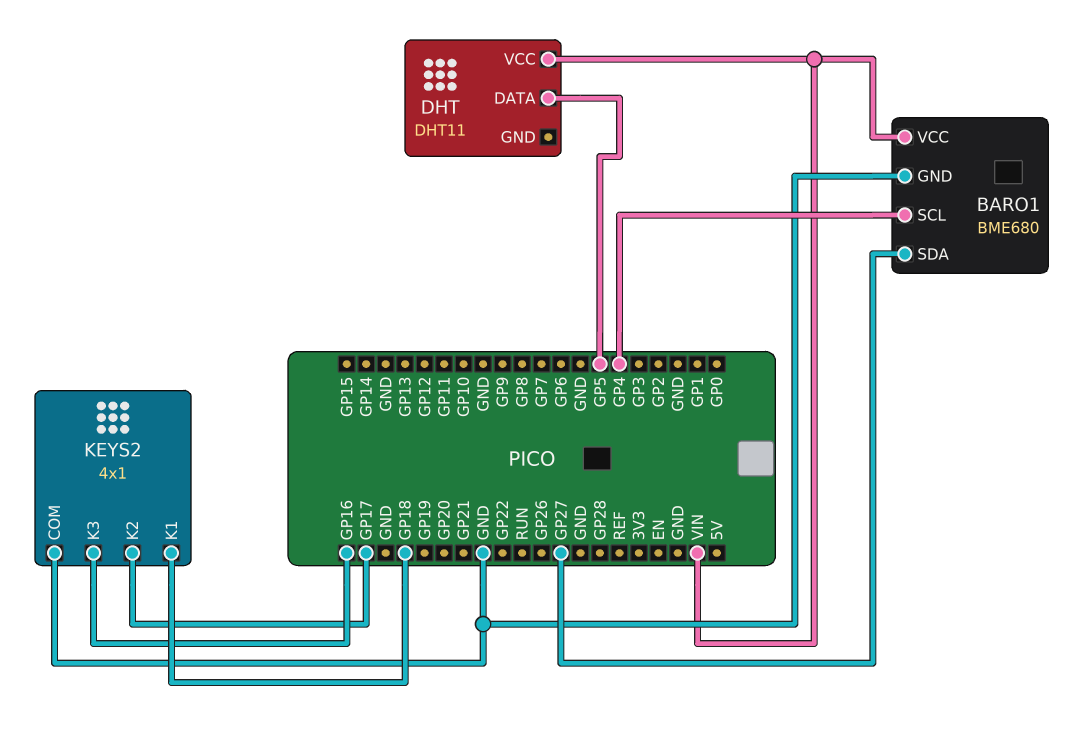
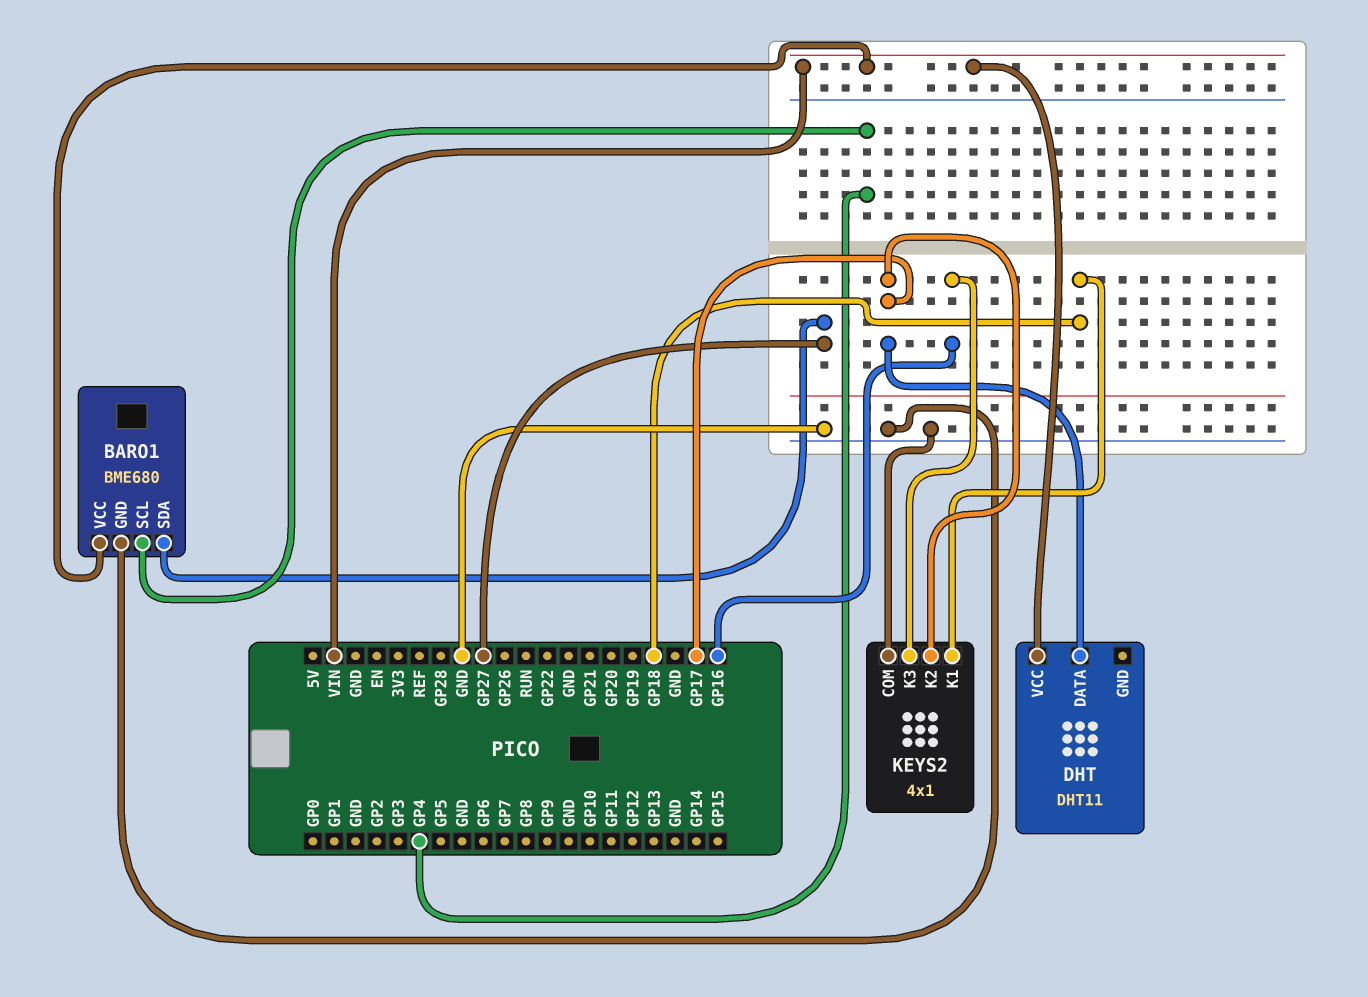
DHT pin DATA: GP5 -> GP17

